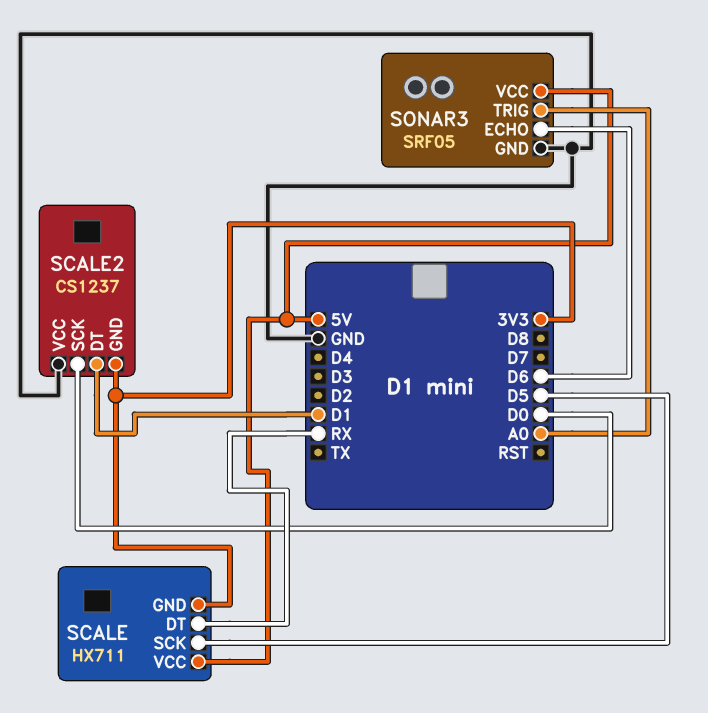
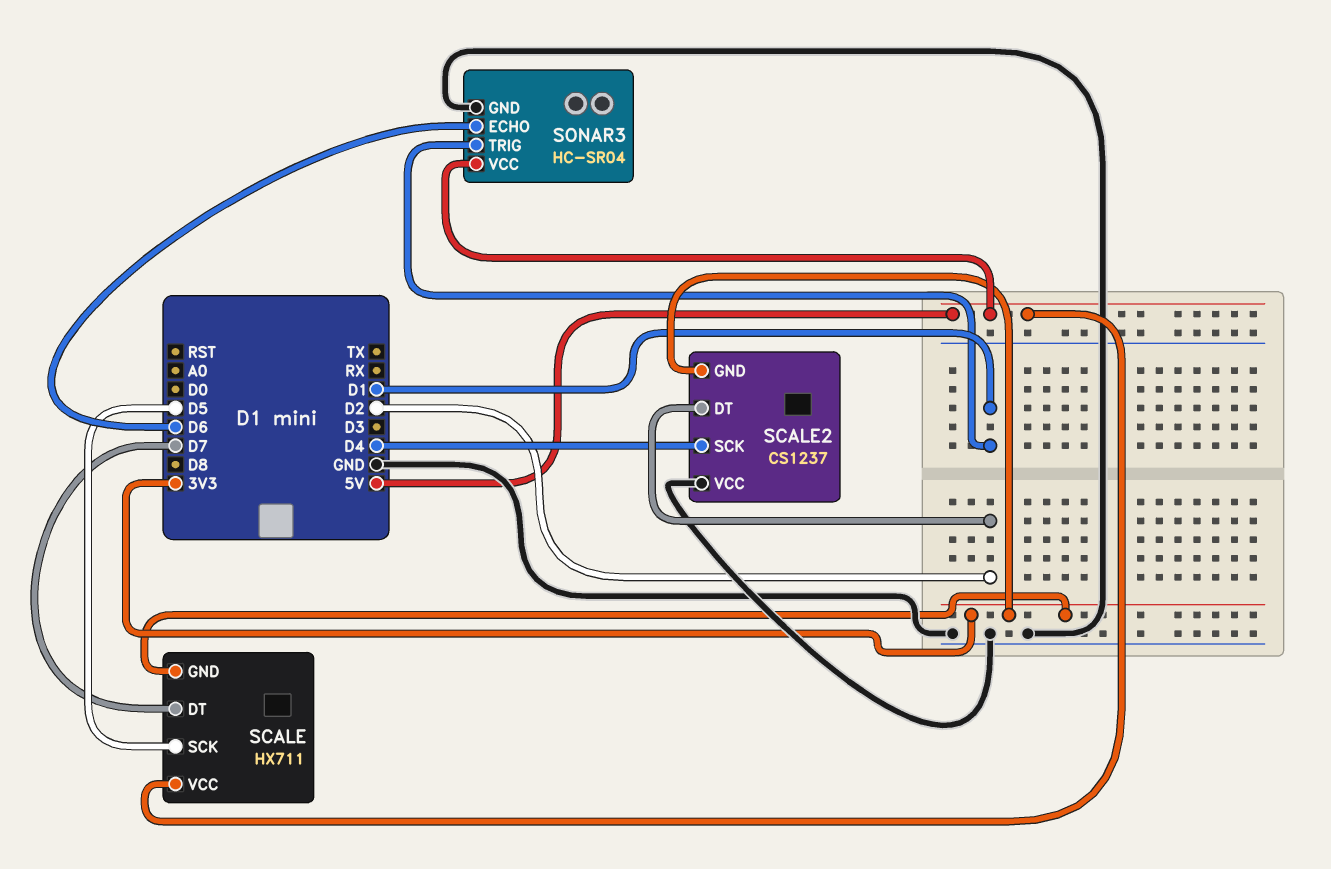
SCALE pin DT: RX -> D7
SCALE2 pin DT: D1 -> D2
SCALE2 pin SCK: D0 -> D4
SONAR3: SRF05 -> HC-SR04
SONAR3 pin TRIG: A0 -> D1

